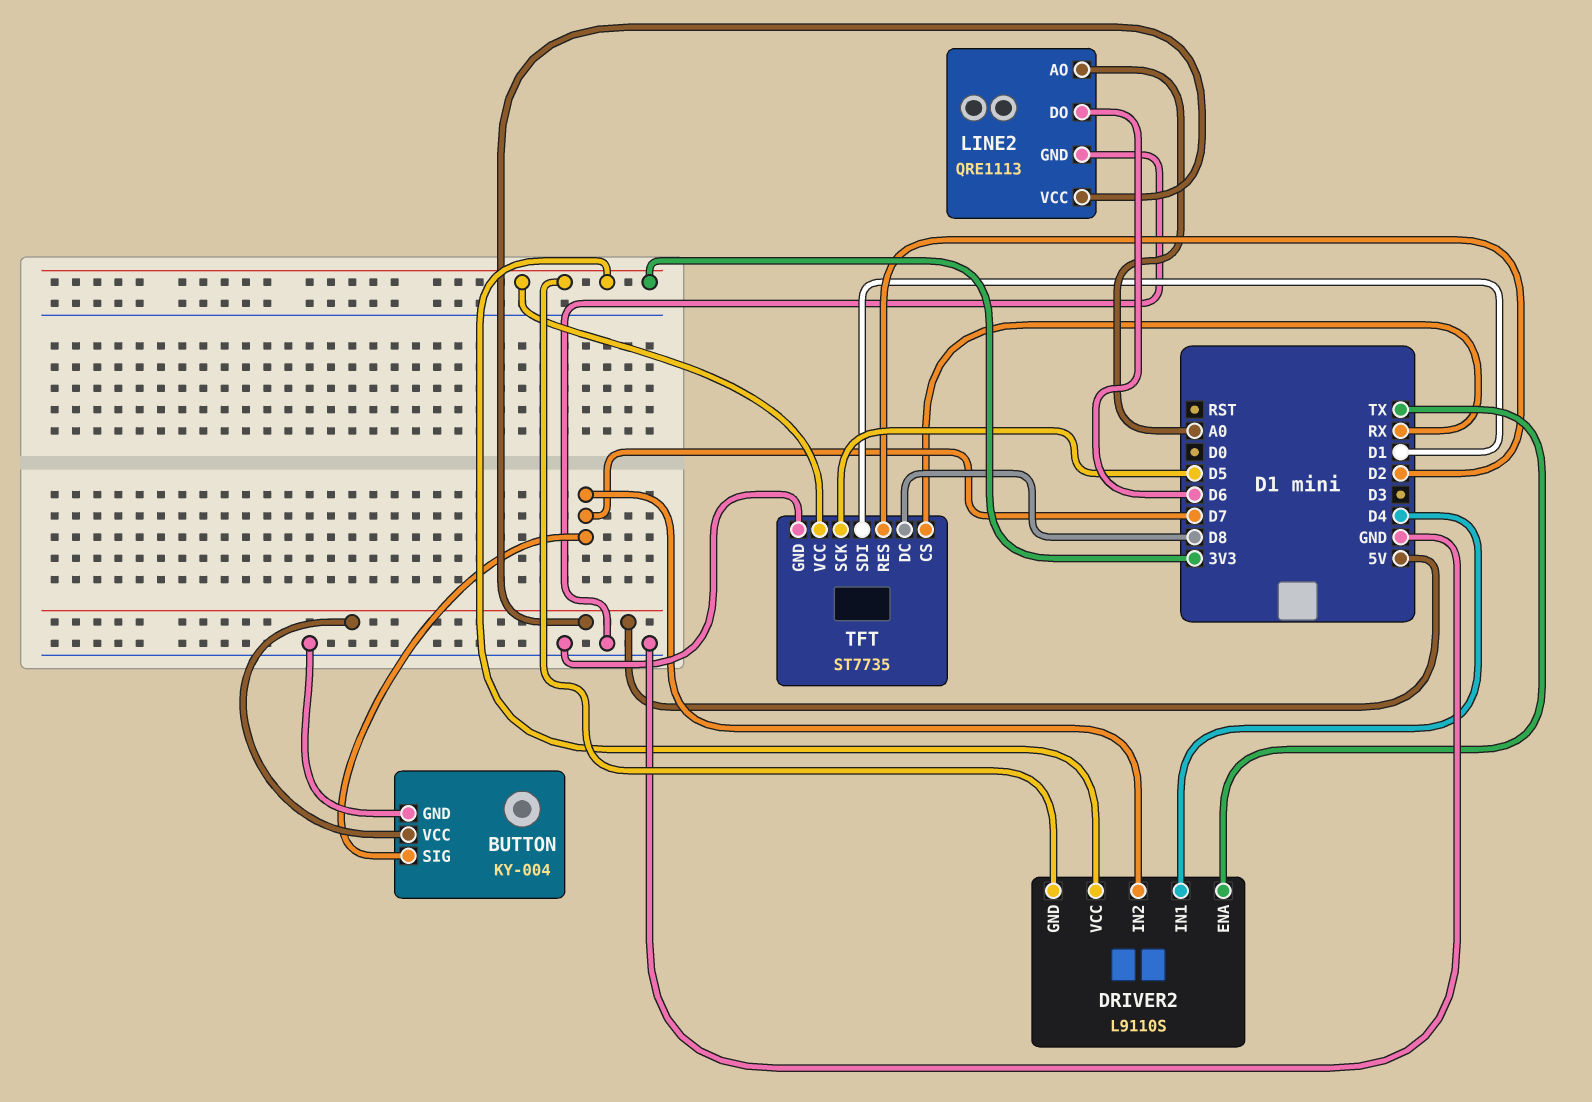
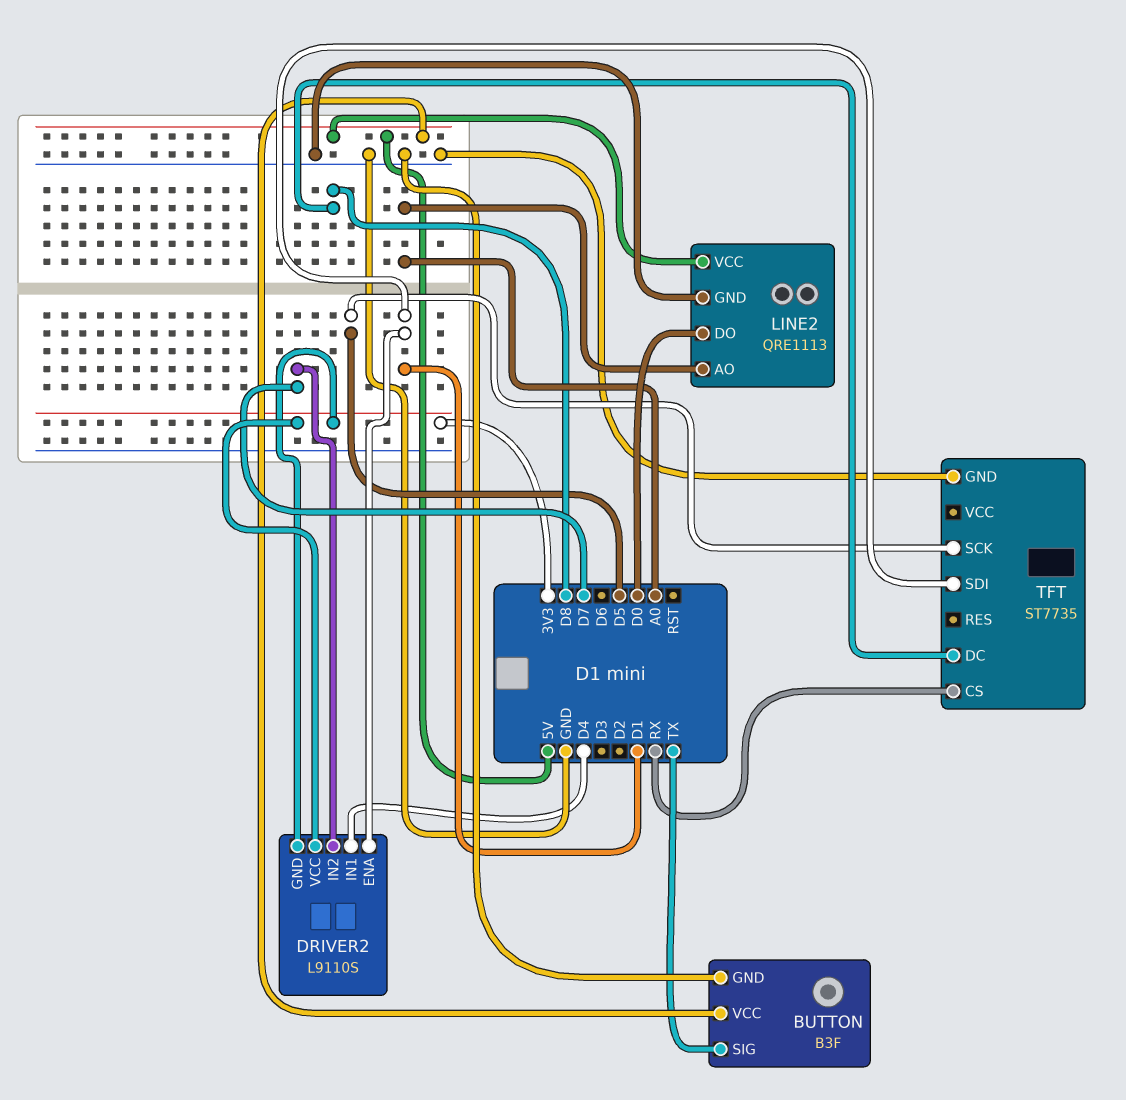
BUTTON: KY-004 -> B3F
BUTTON pin SIG: D7 -> TX
DRIVER2 pin ENA: TX -> D1
LINE2 pin DO: D6 -> D0
TFT pin RES: D2 -> none
TFT pin VCC: 3V3 -> none

